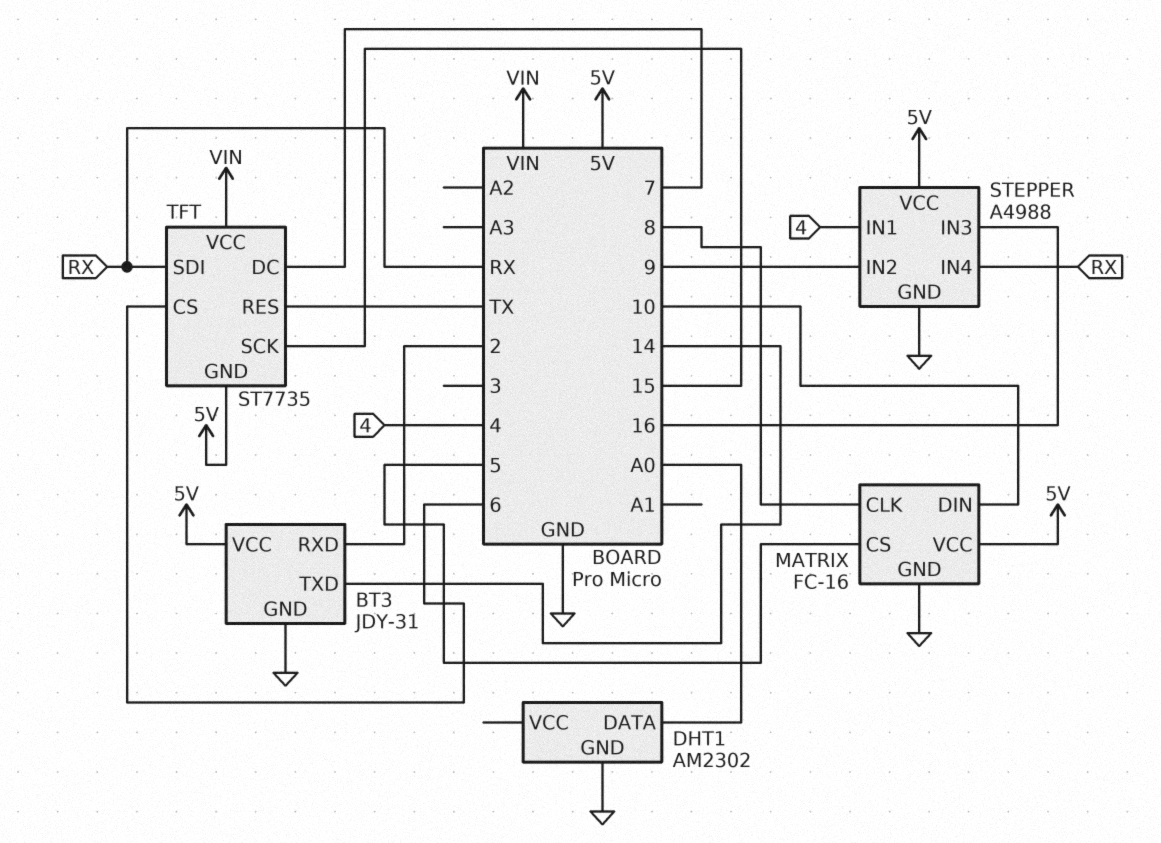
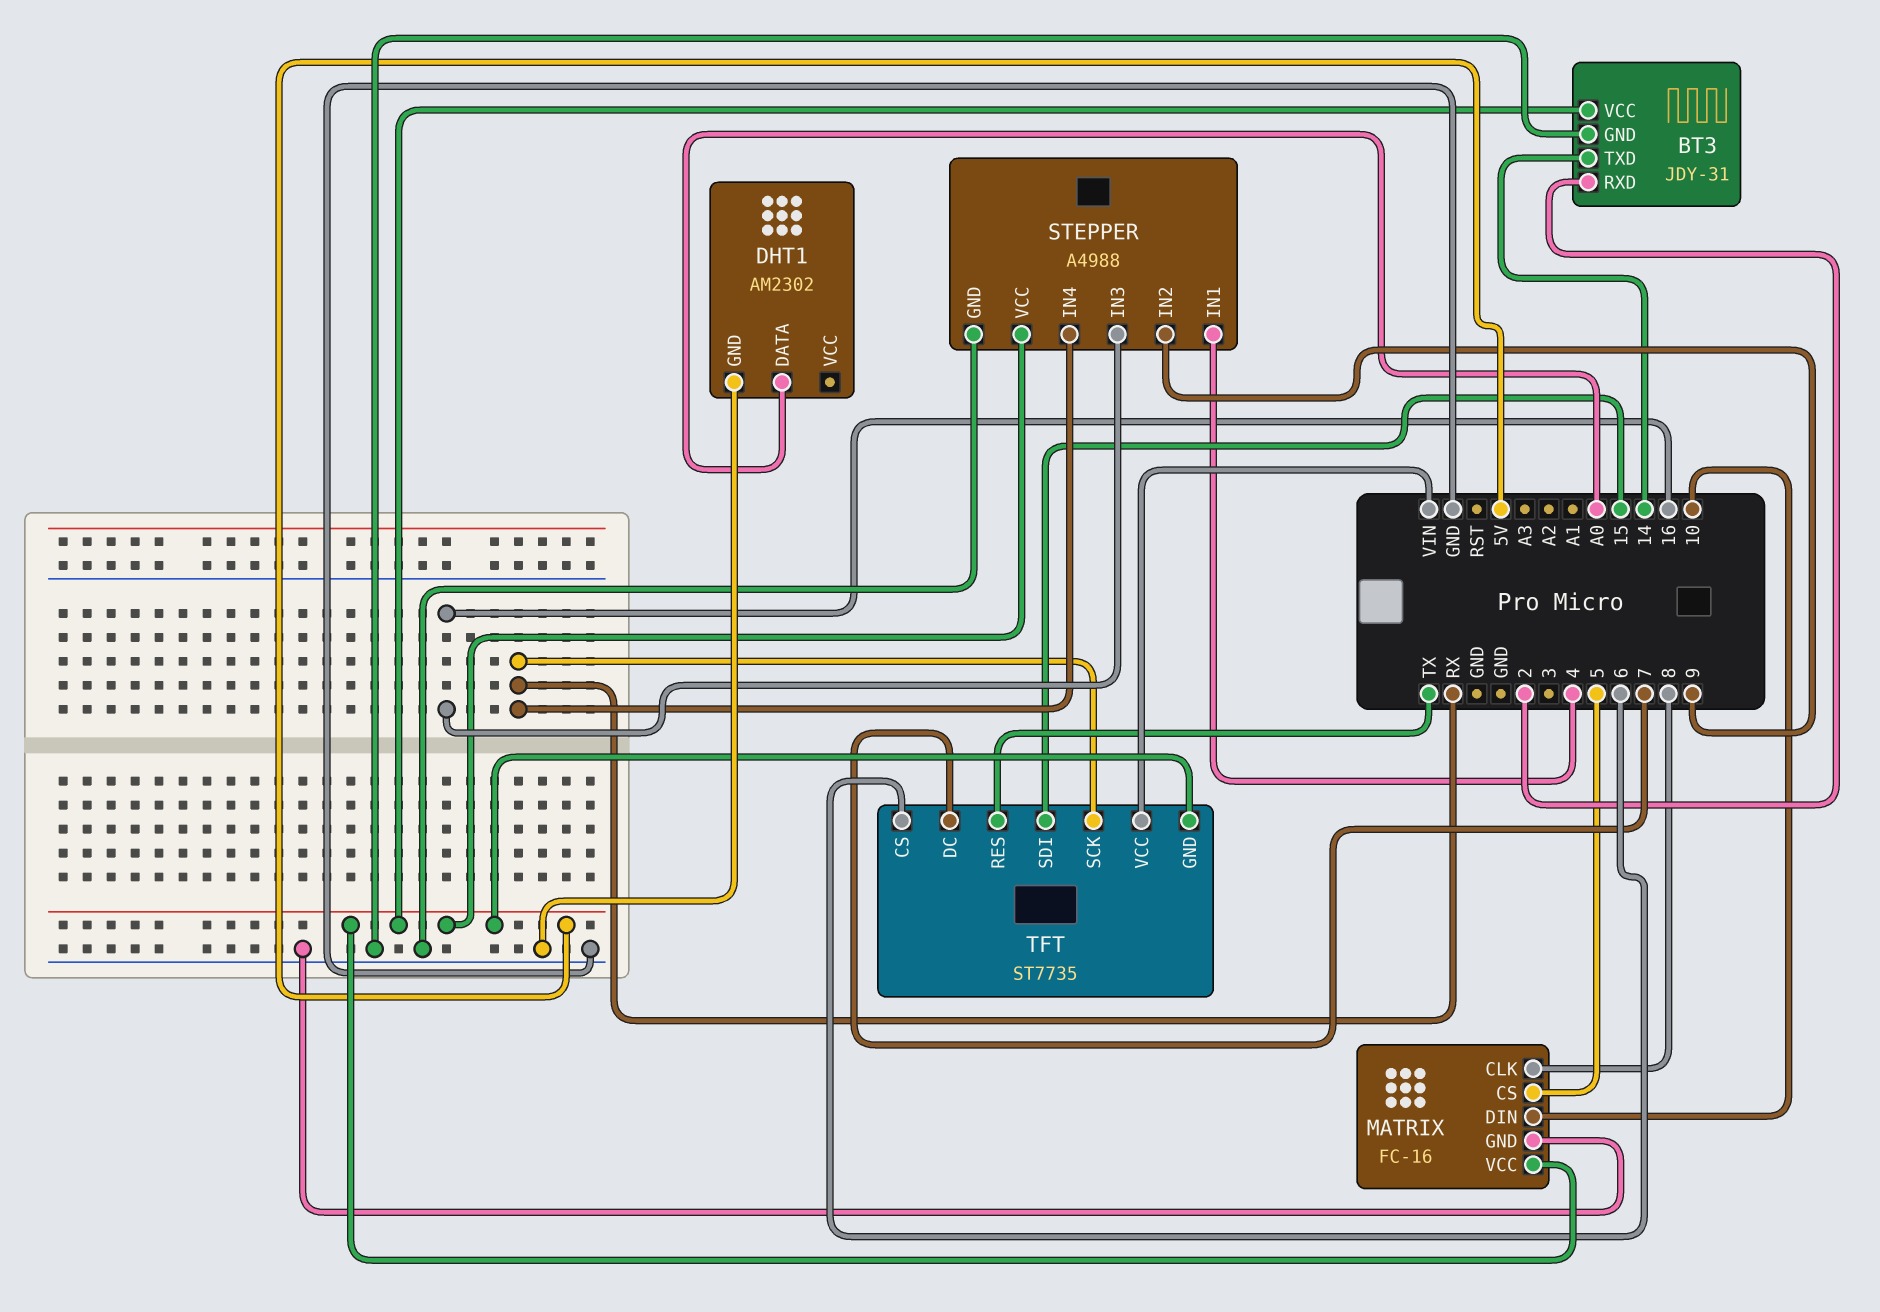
TFT pin SCK: 15 -> RX
TFT pin SDI: RX -> 15

